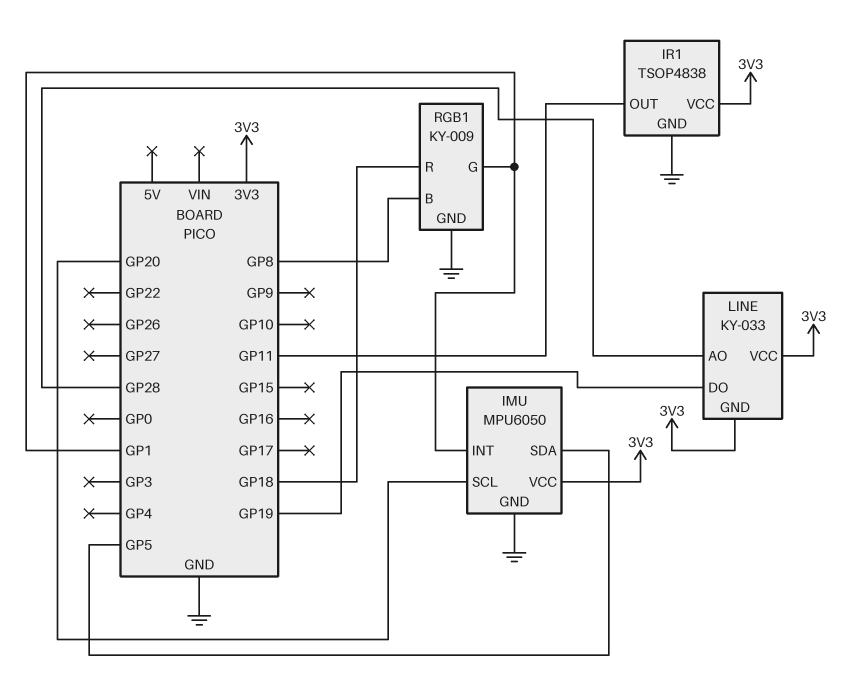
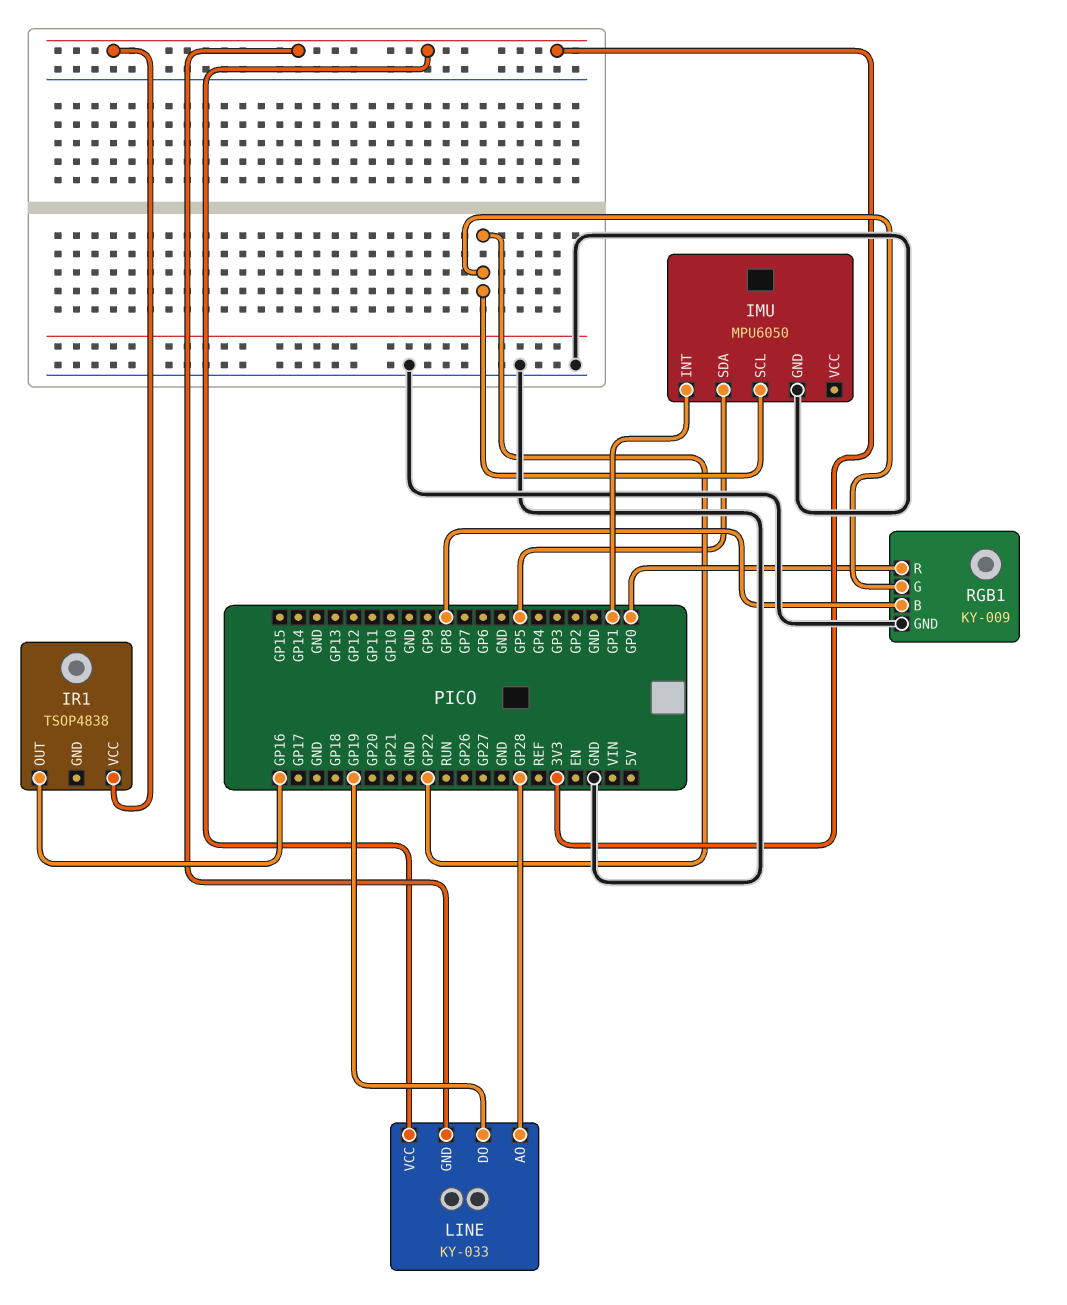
IMU pin SCL: GP20 -> GP22
IMU pin VCC: 3V3 -> none
IR1 pin GND: GND -> none
IR1 pin OUT: GP11 -> GP16
RGB1 pin G: GP1 -> GP22
RGB1 pin R: GP18 -> GP0

